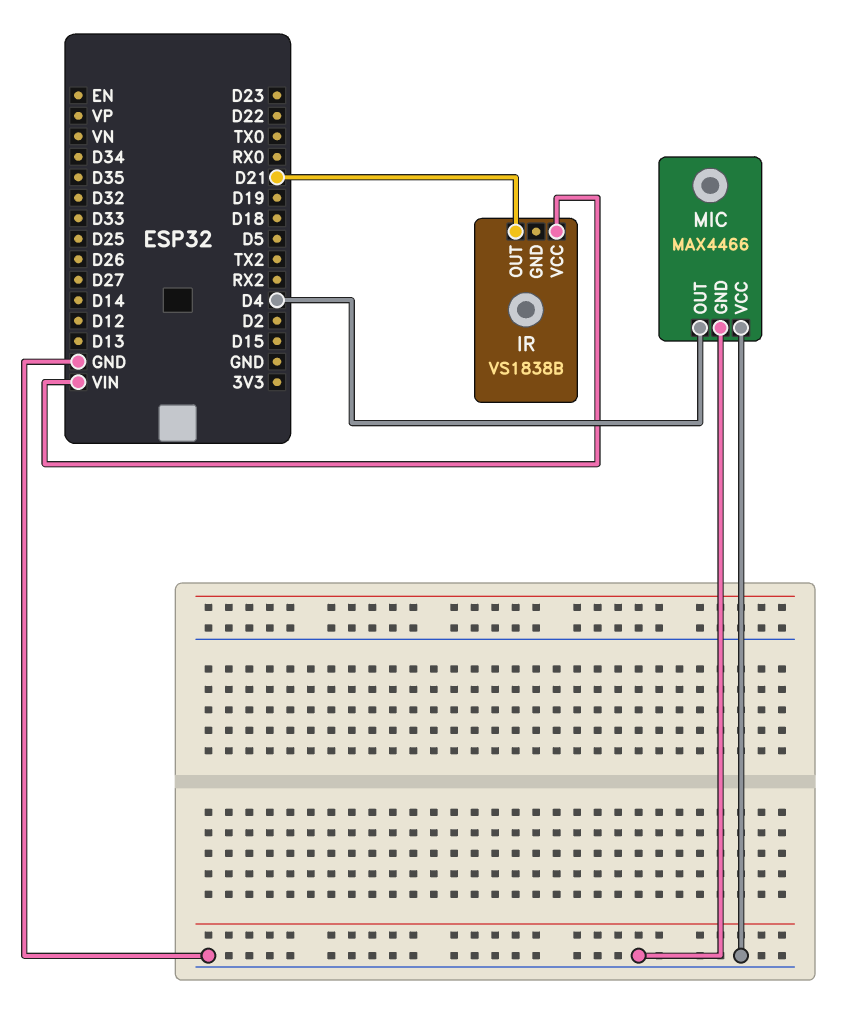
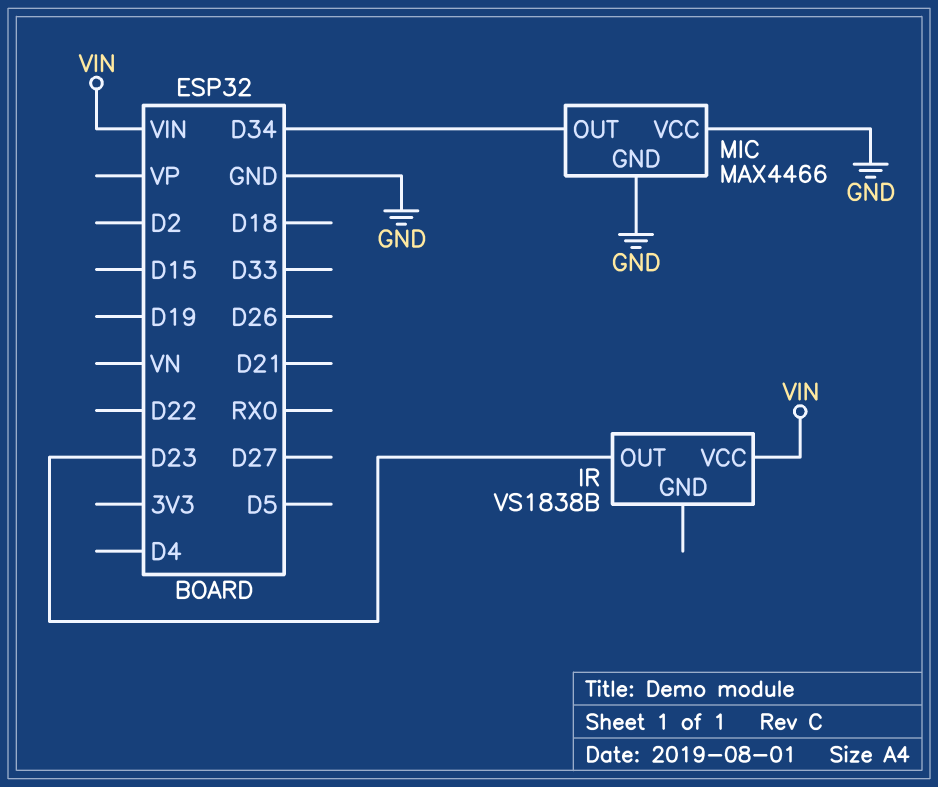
IR pin OUT: D21 -> D23
MIC pin OUT: D4 -> D34

